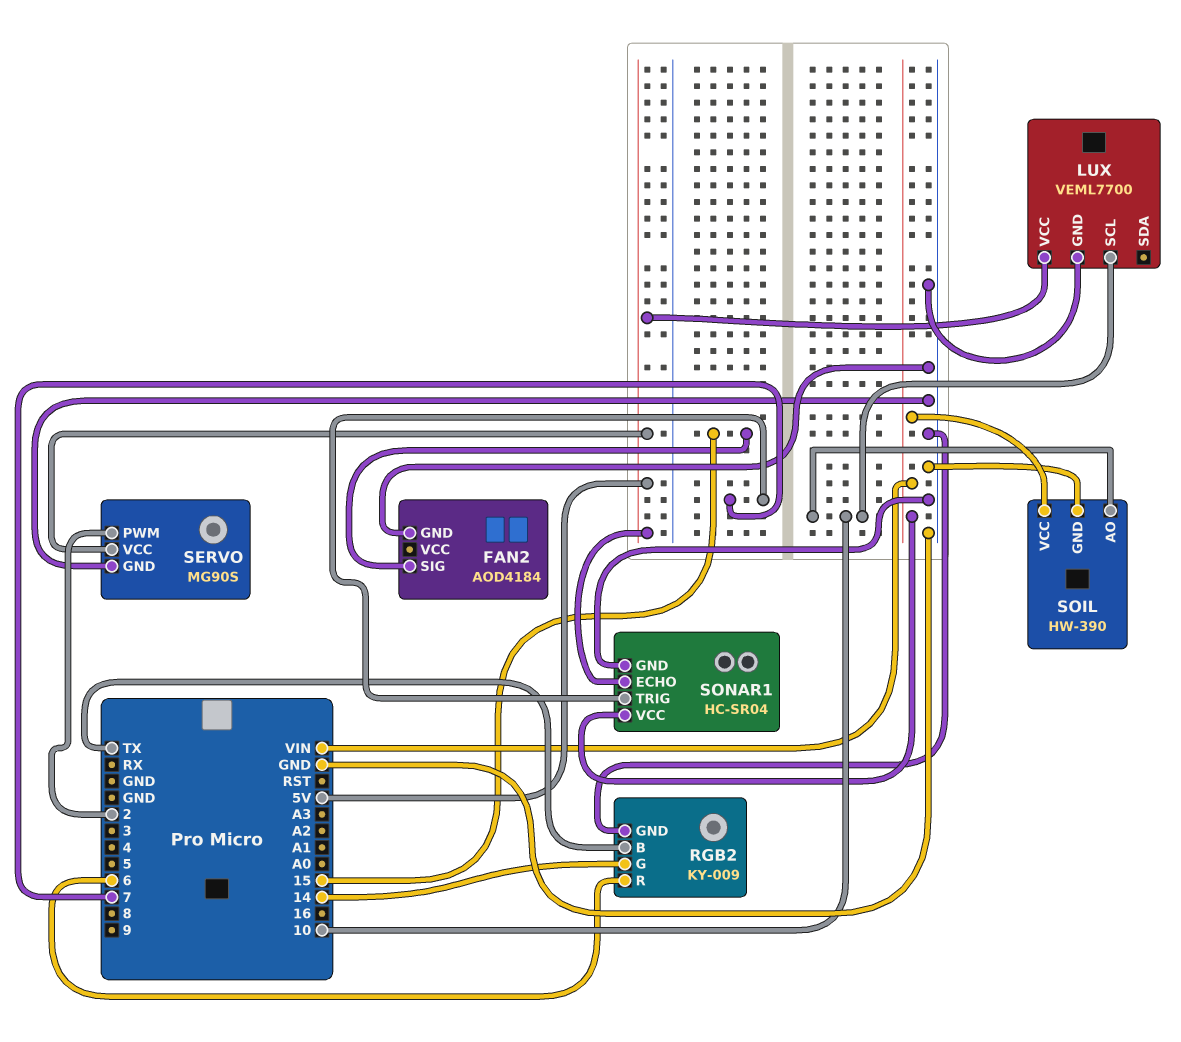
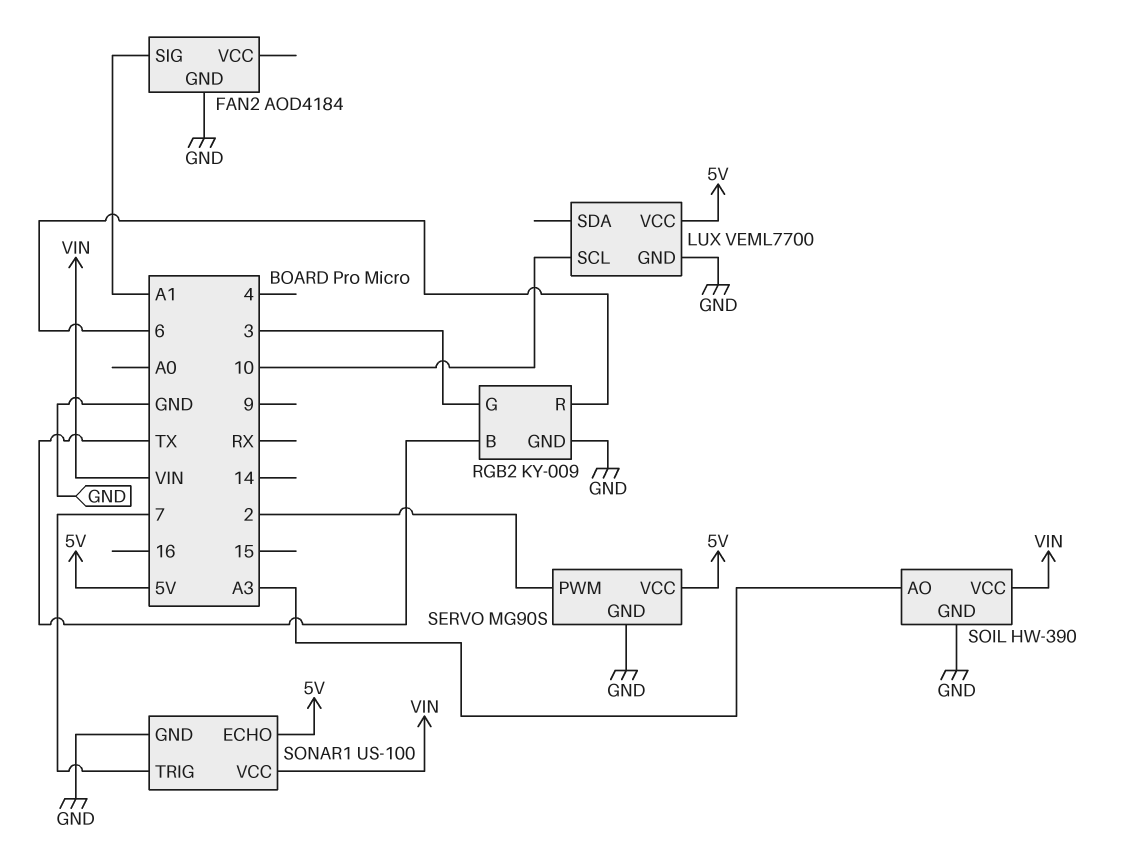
FAN2 pin SIG: 15 -> A1
RGB2 pin G: 14 -> 3
SOIL pin AO: 10 -> A3
SONAR1: HC-SR04 -> US-100

